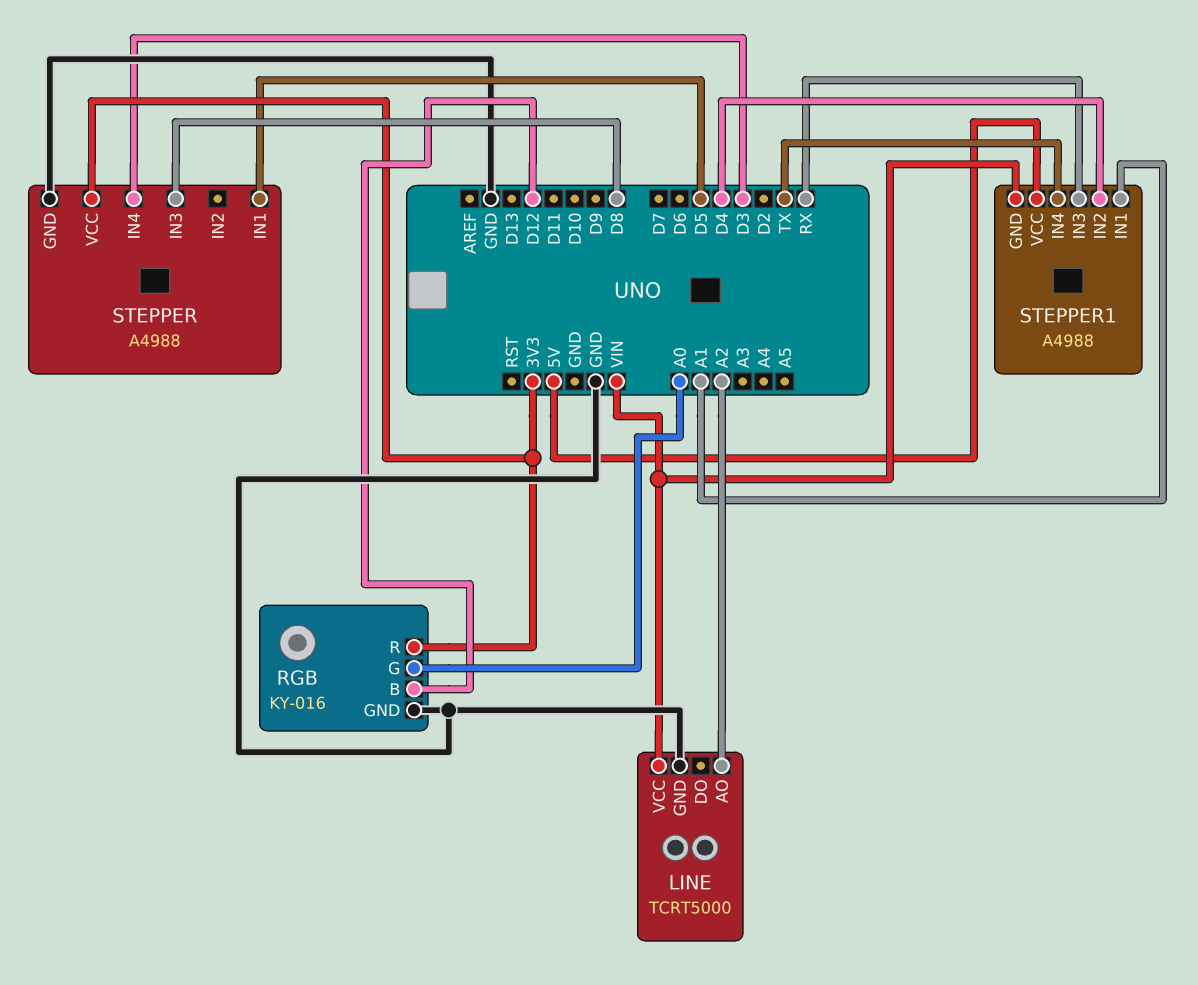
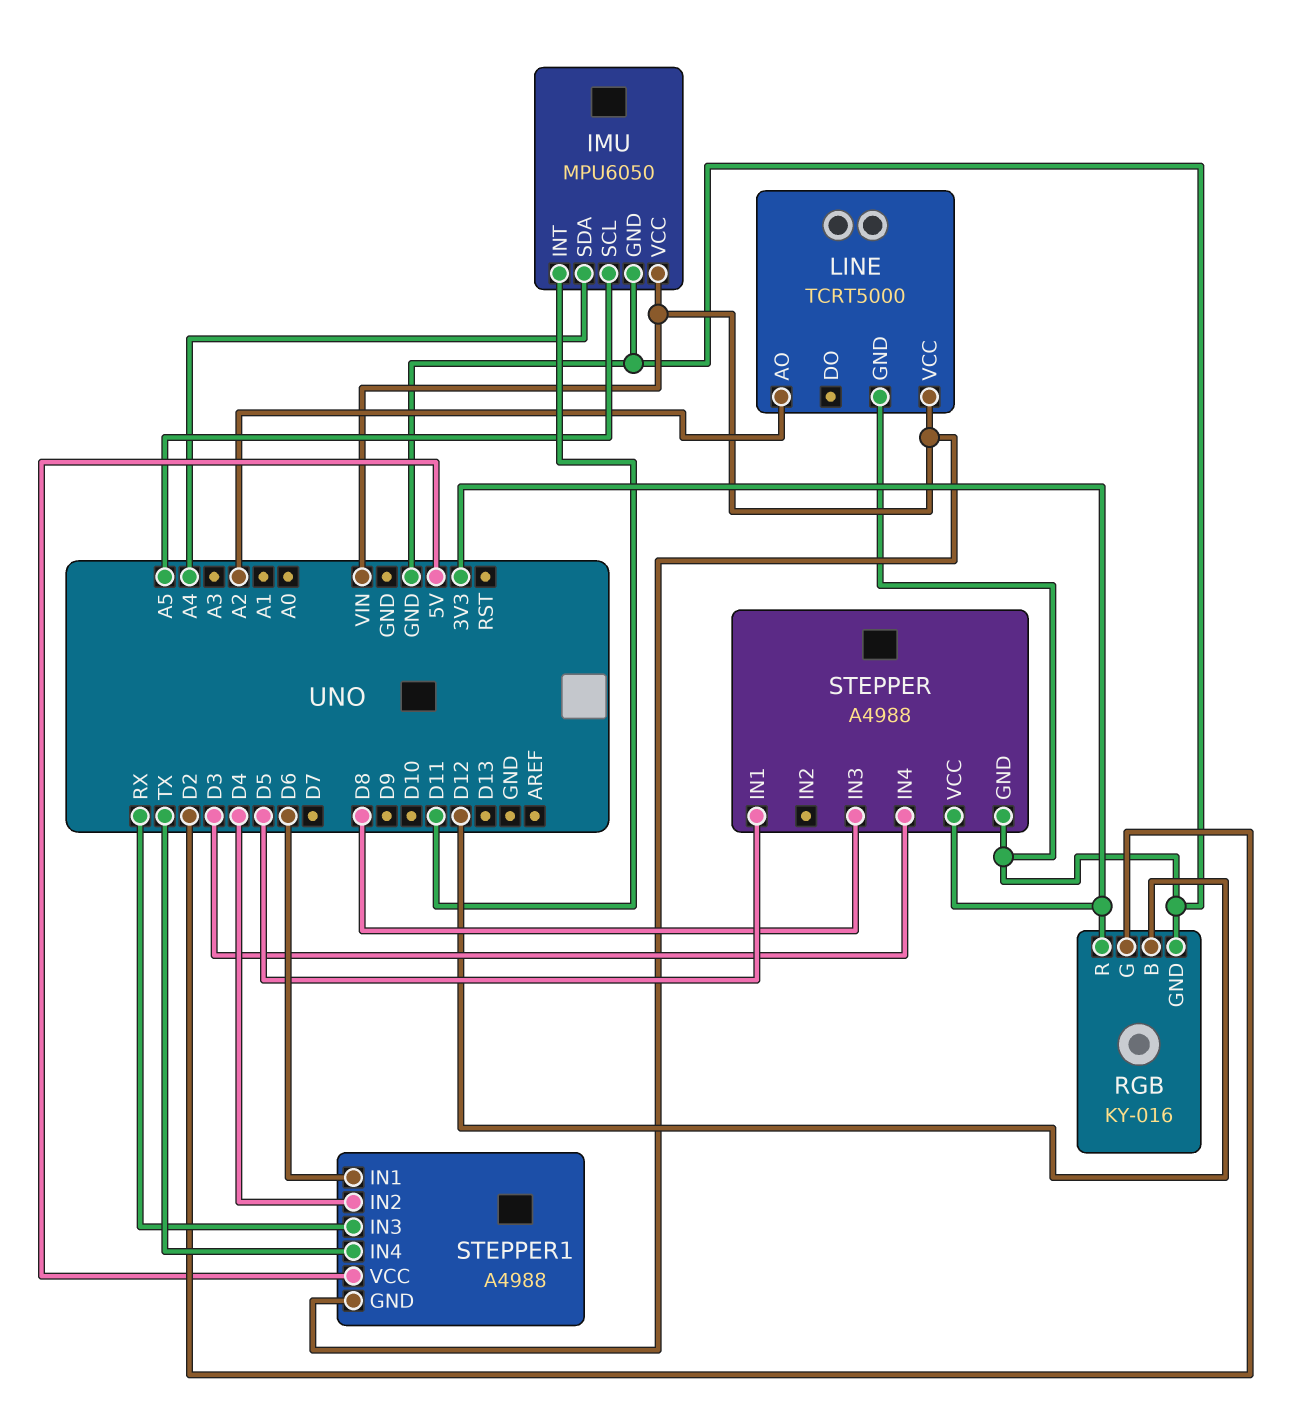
IMU: none -> MPU6050
IMU pin GND: none -> GND
IMU pin INT: none -> D11
IMU pin SCL: none -> A5
IMU pin SDA: none -> A4
IMU pin VCC: none -> VIN
RGB pin G: A0 -> D2
STEPPER1 pin IN1: A1 -> D6

